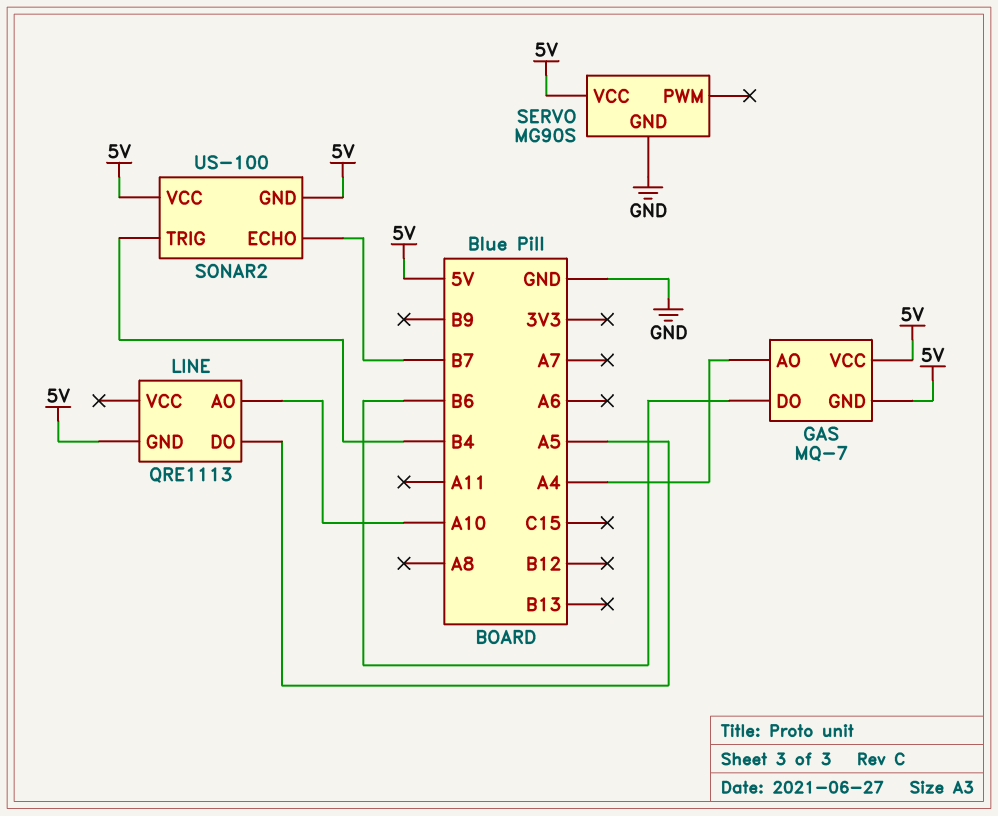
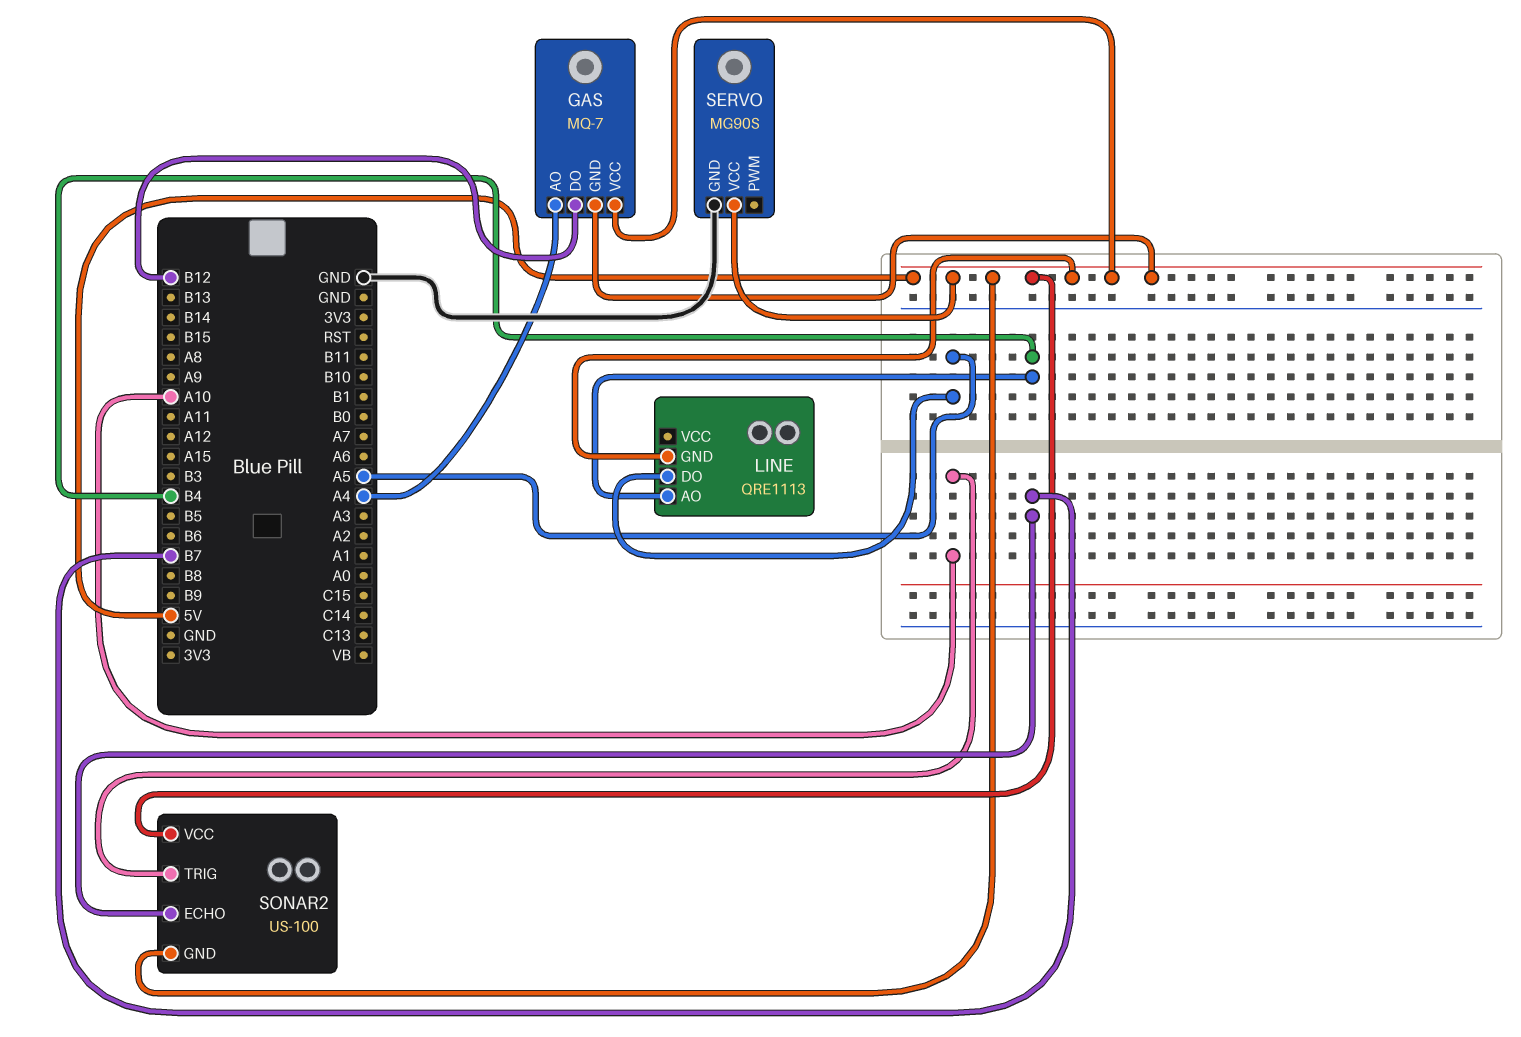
GAS pin DO: B6 -> B12
LINE pin AO: A10 -> B4
SONAR2 pin TRIG: B4 -> A10

